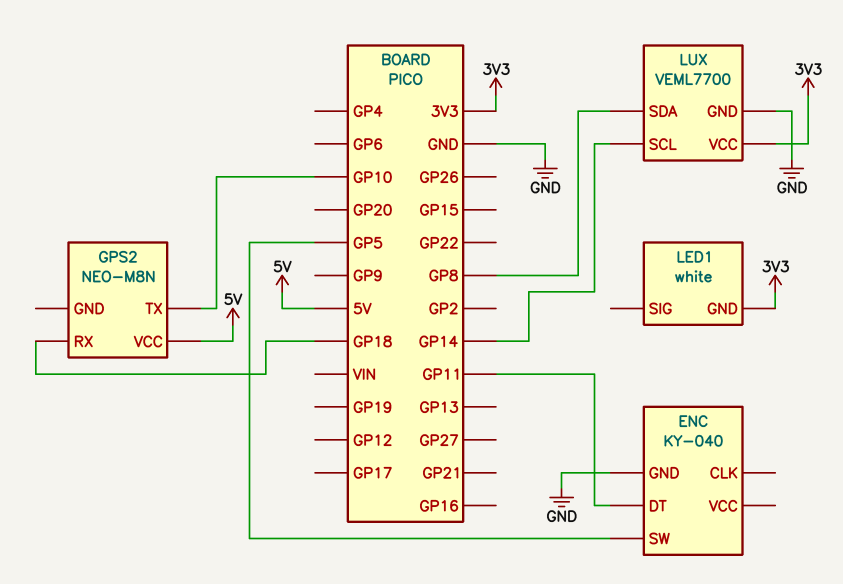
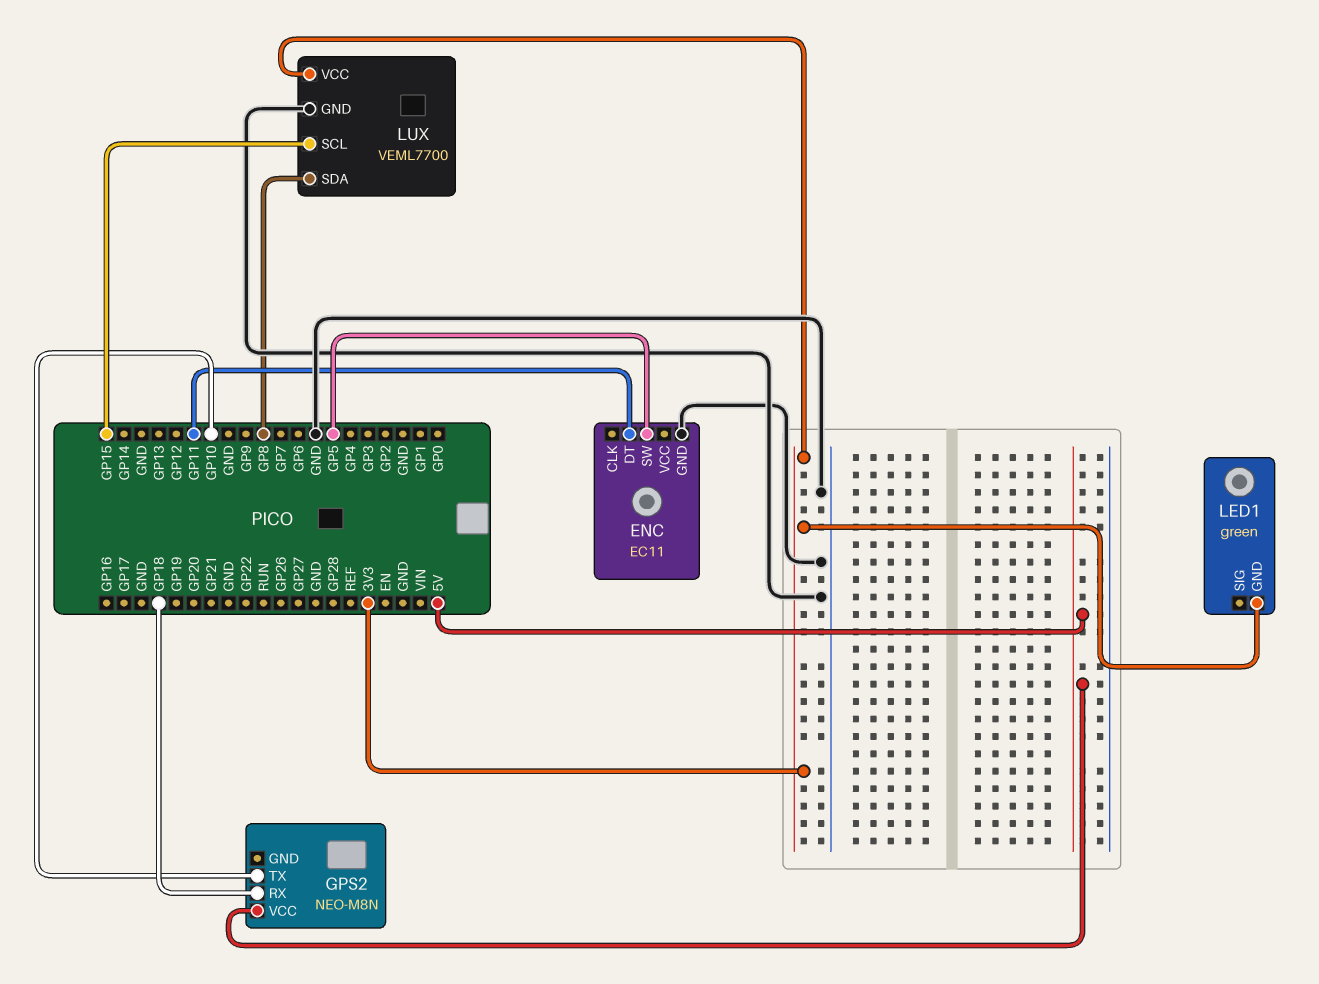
ENC: KY-040 -> EC11
LED1: white -> green
LUX pin SCL: GP14 -> GP15

